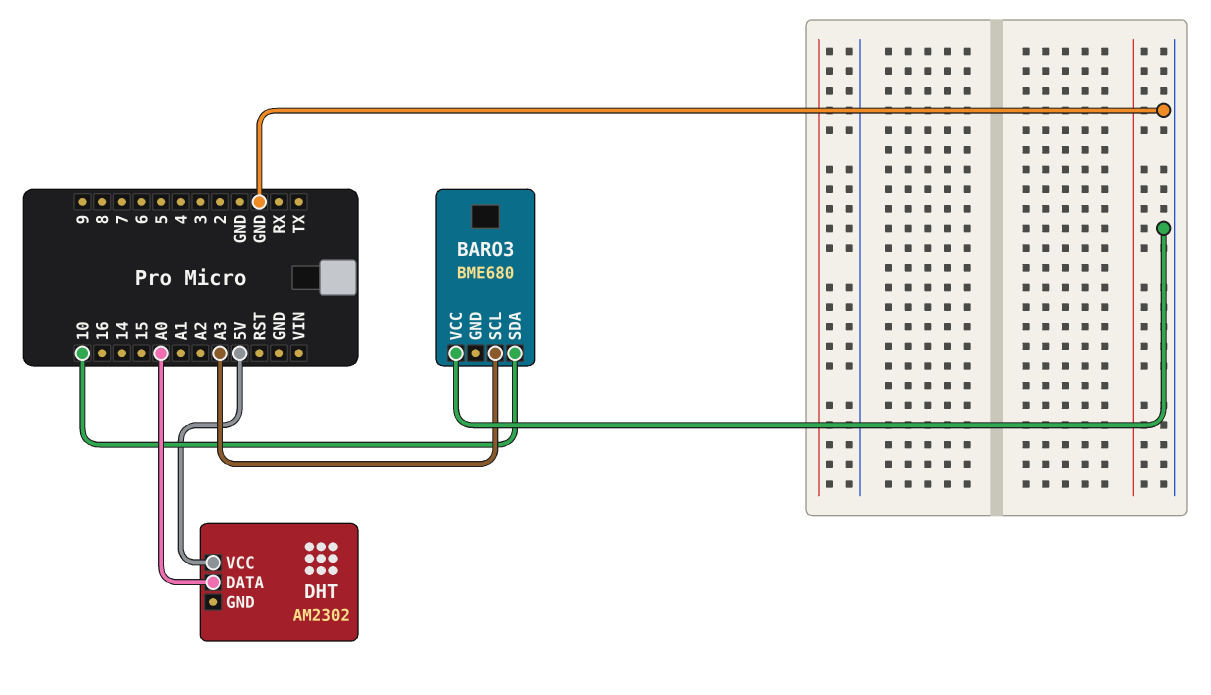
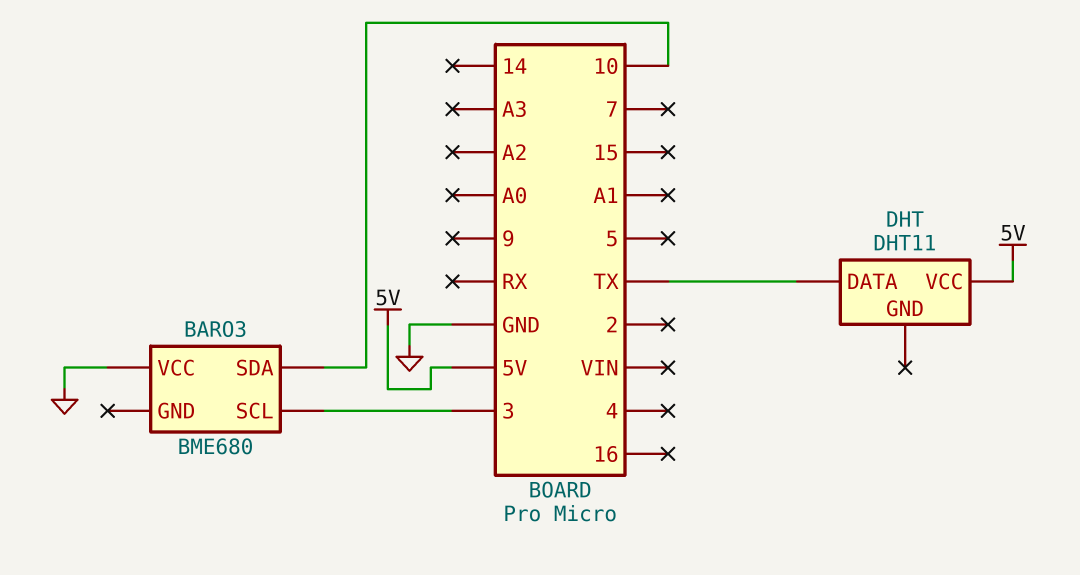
BARO3 pin SCL: A3 -> 3
DHT: AM2302 -> DHT11
DHT pin DATA: A0 -> TX

